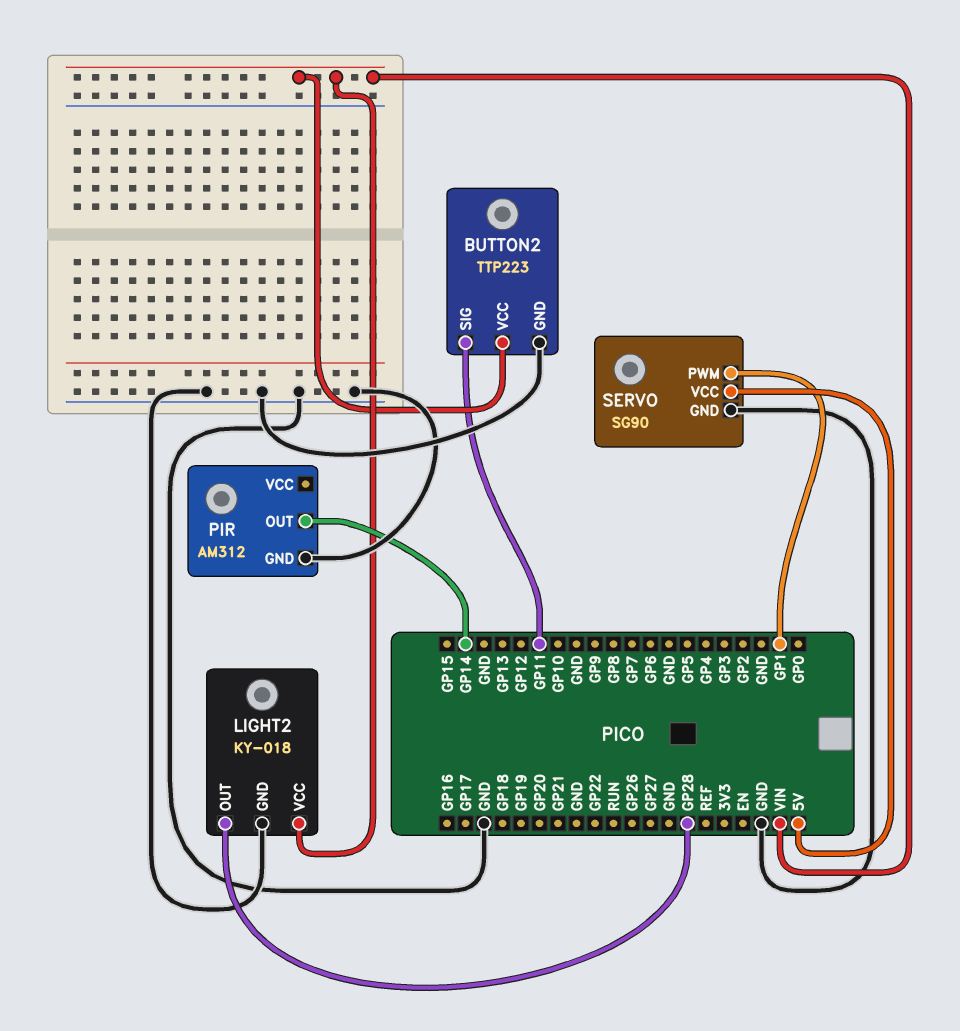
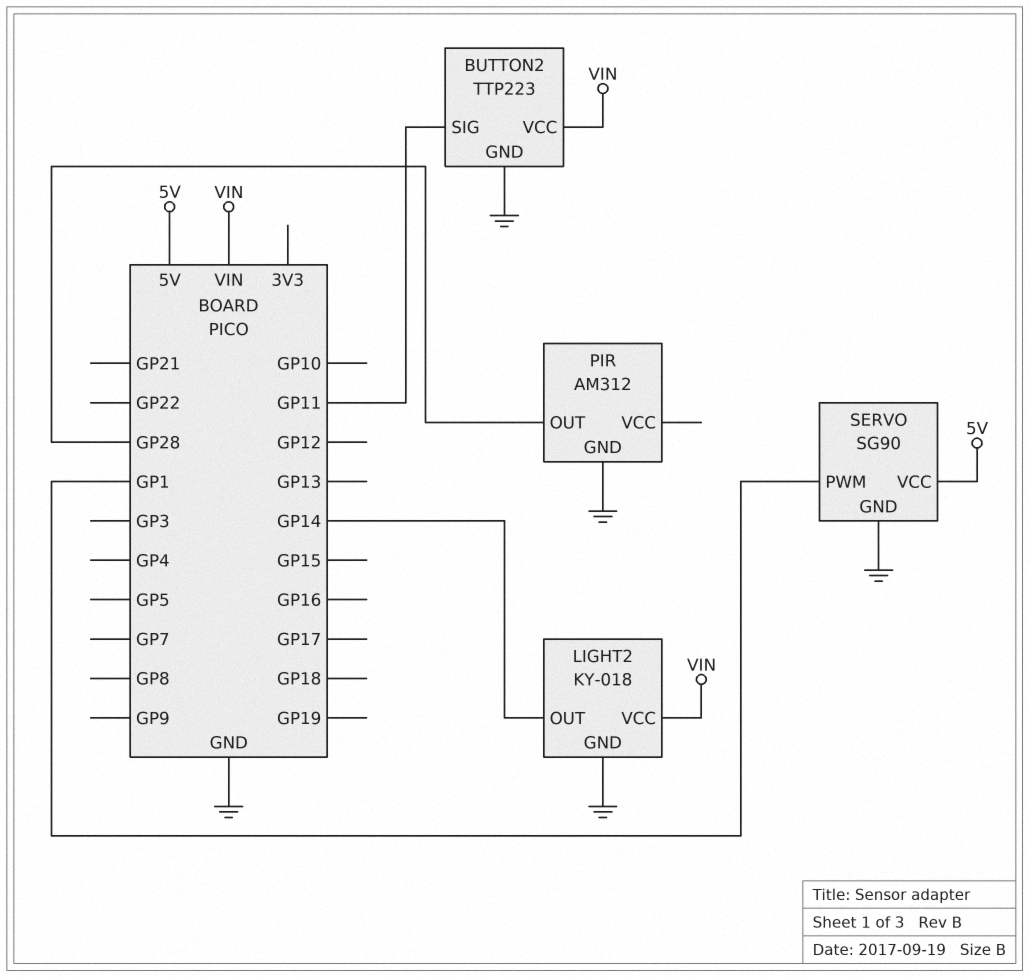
LIGHT2 pin OUT: GP28 -> GP14
PIR pin OUT: GP14 -> GP28

